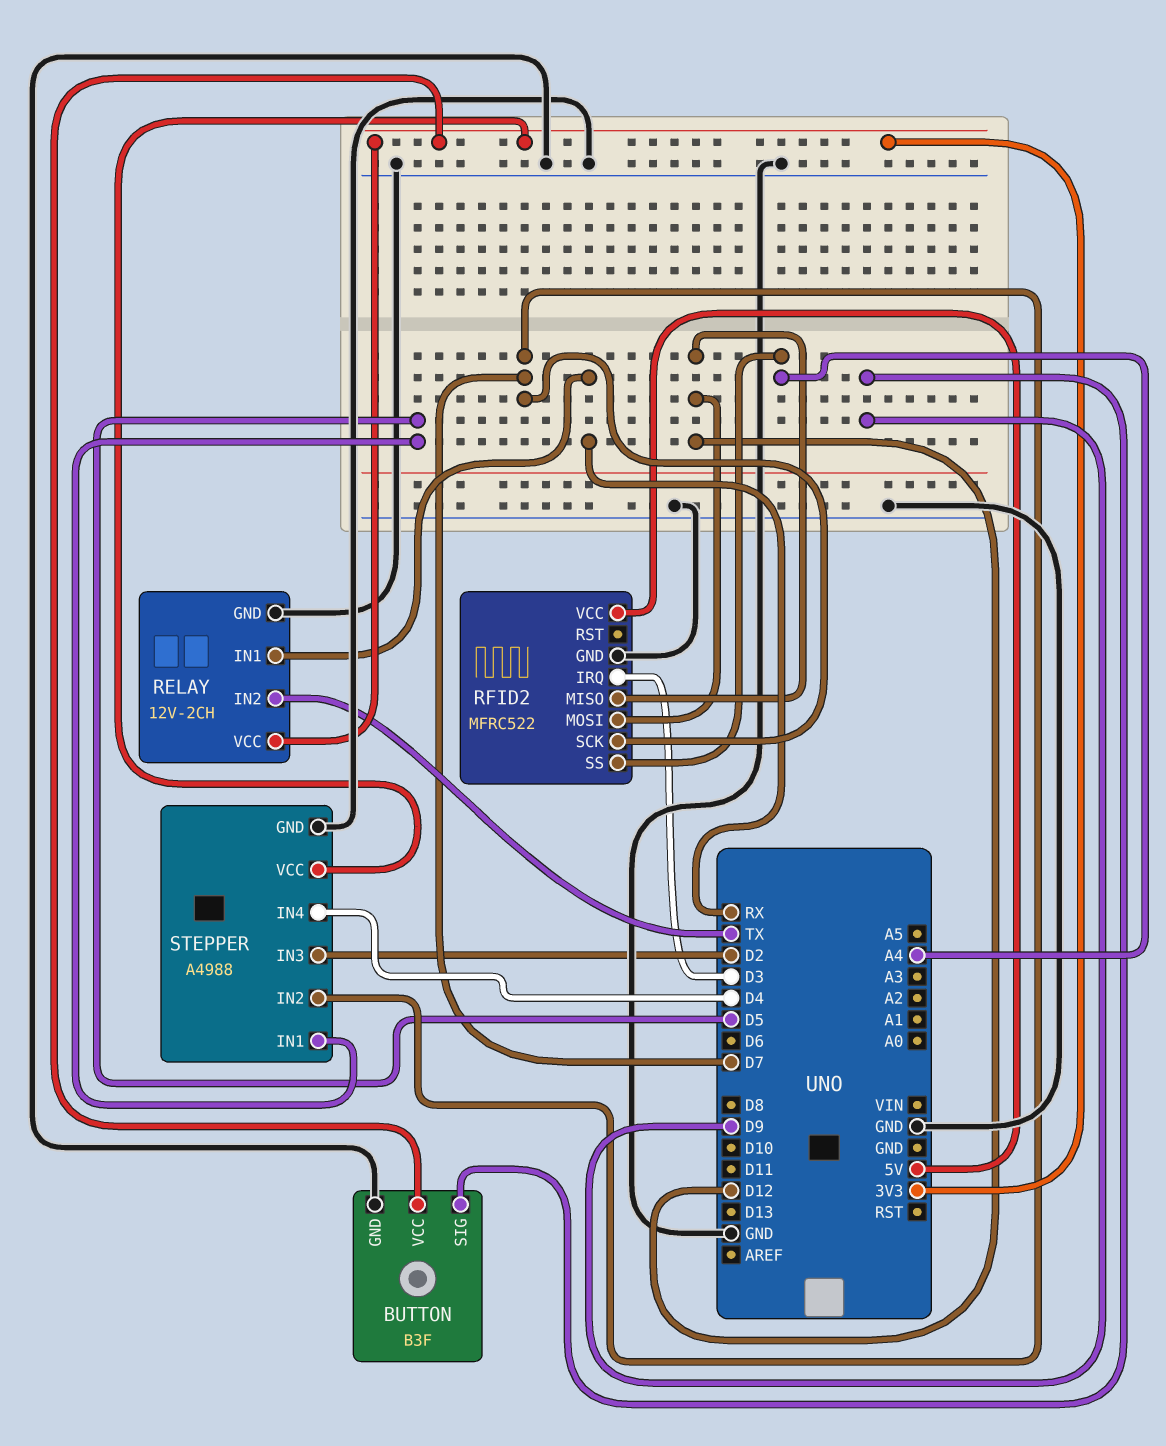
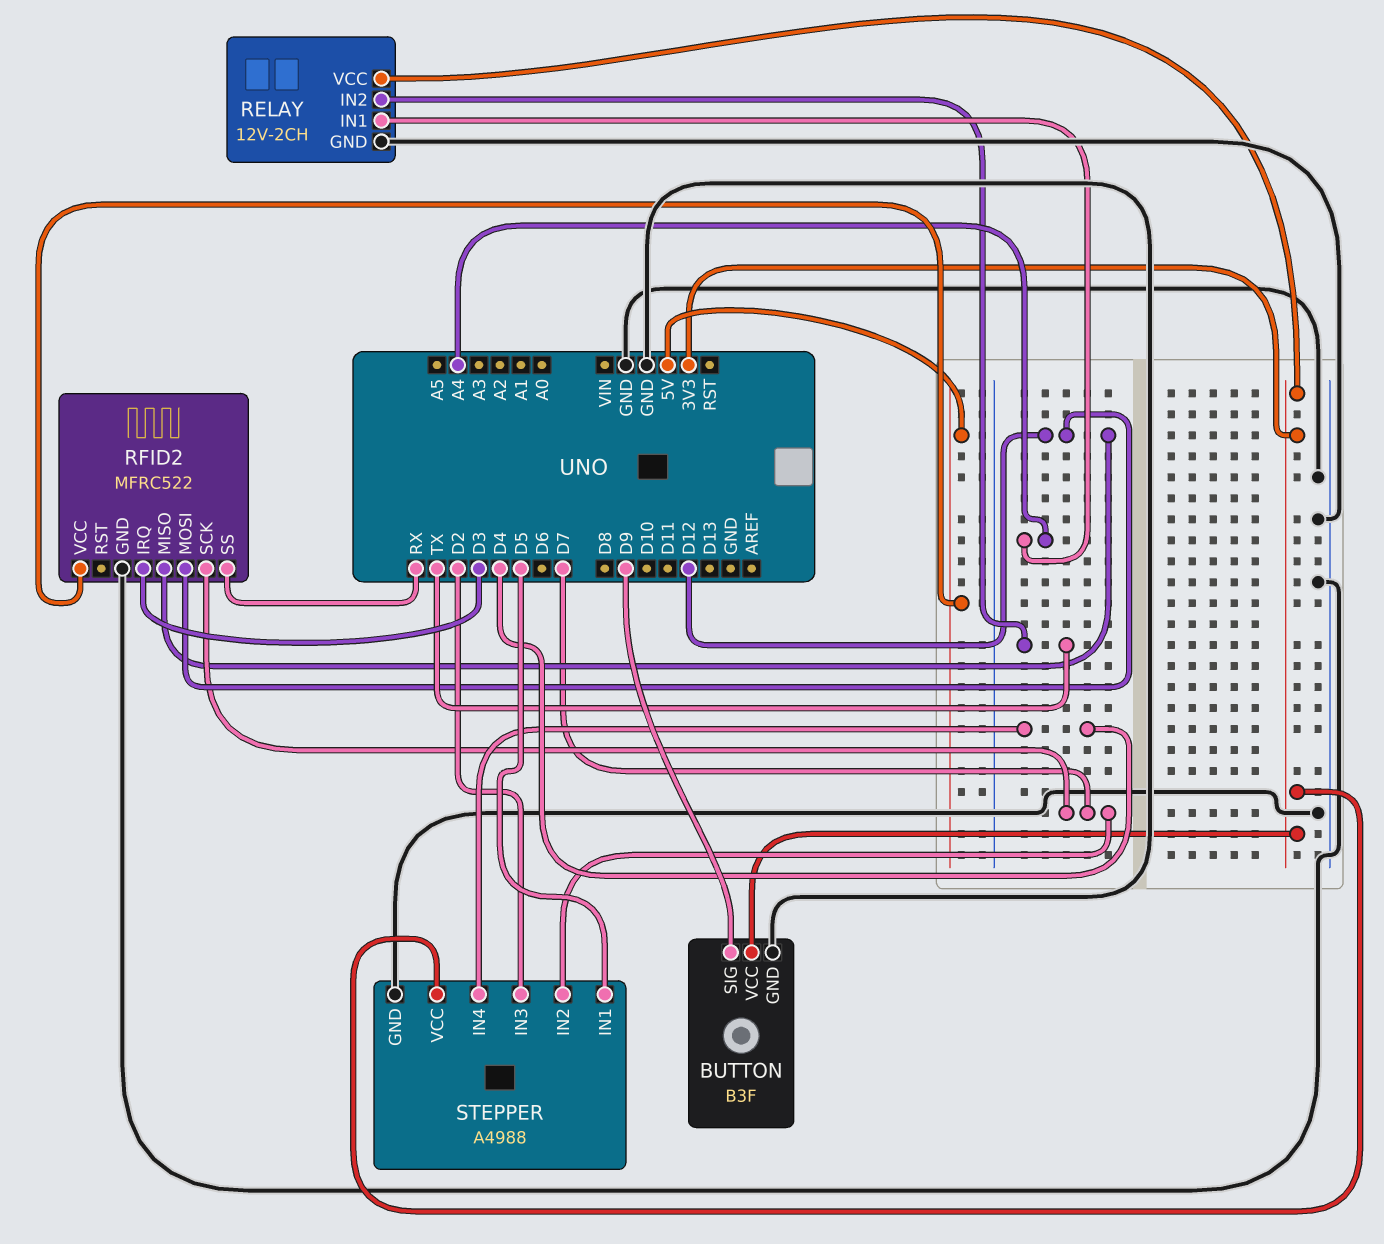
RELAY pin IN1: RX -> A4
RFID2 pin SS: A4 -> RX

